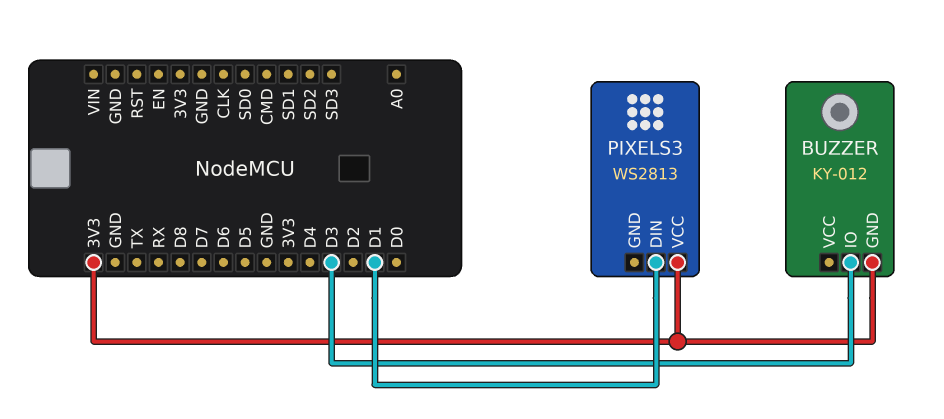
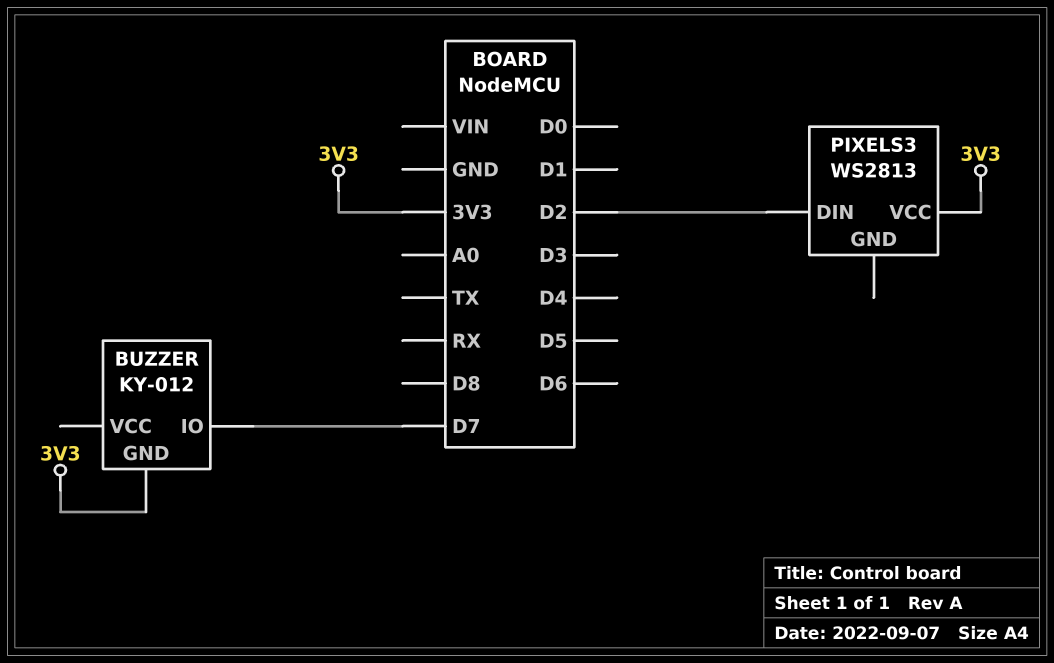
BUZZER pin IO: D3 -> D7
PIXELS3 pin DIN: D1 -> D2

